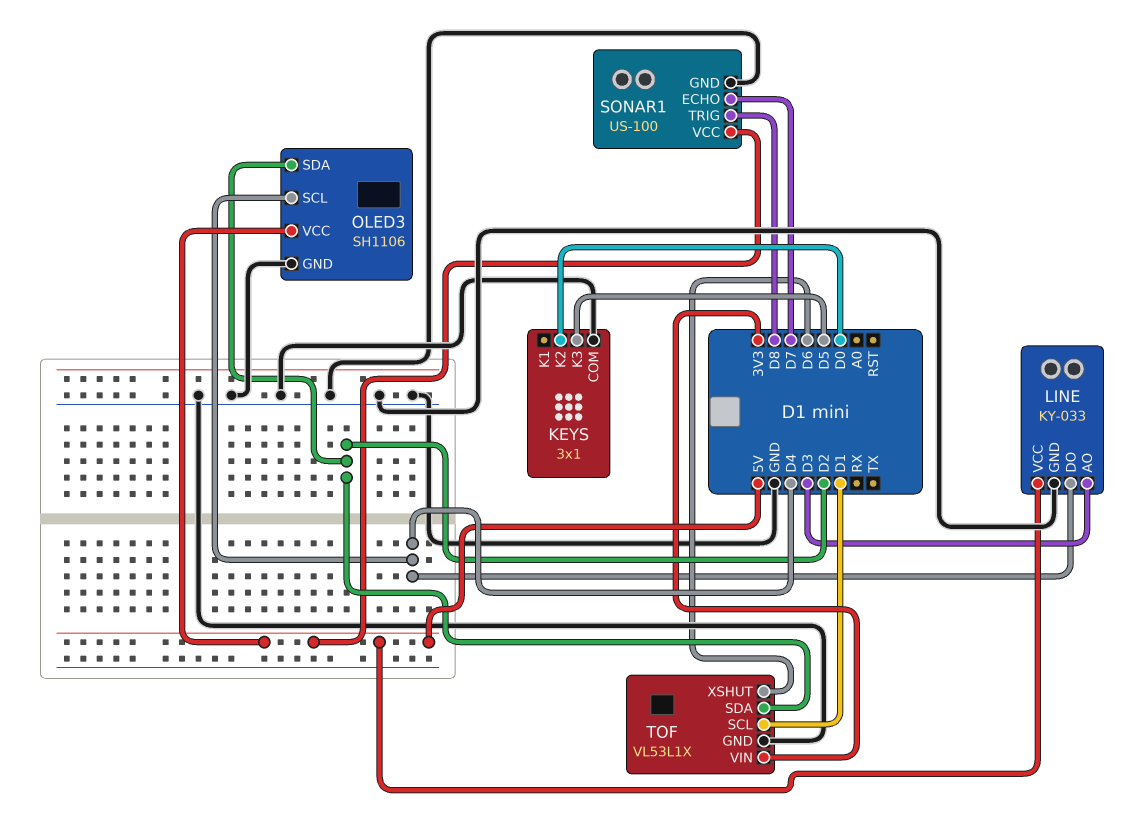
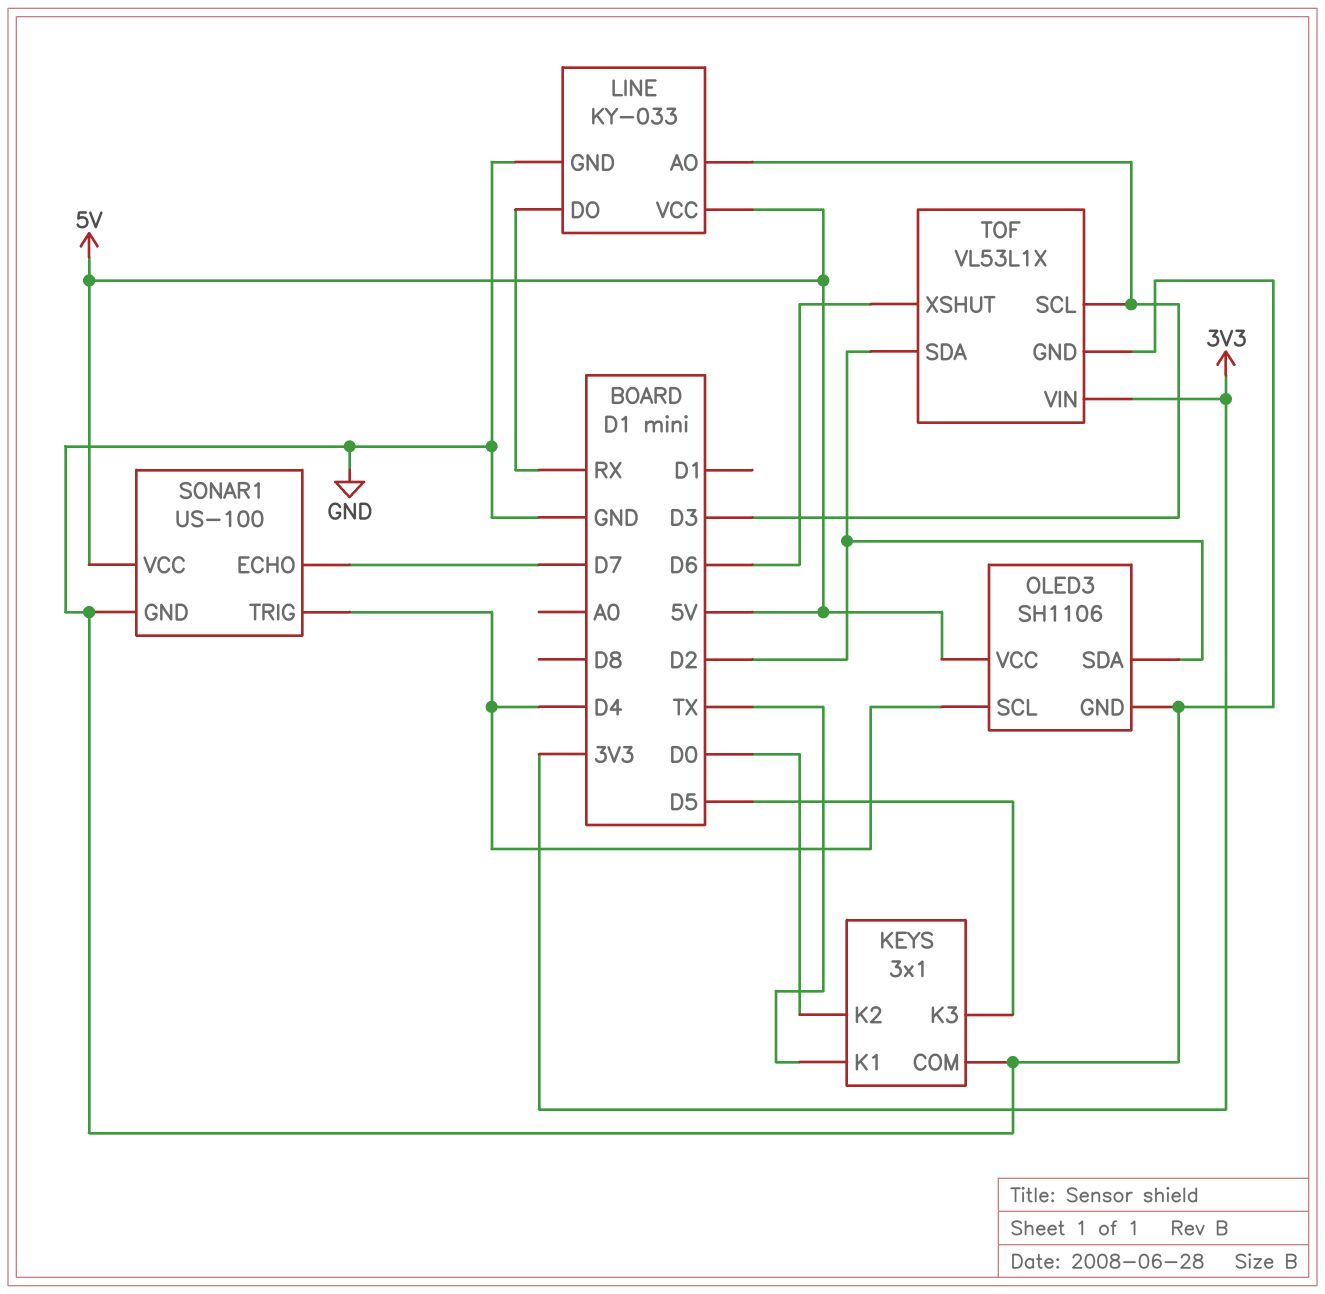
KEYS pin K1: none -> TX
LINE pin DO: D4 -> RX
SONAR1 pin TRIG: D8 -> D4
TOF pin SCL: D1 -> D3

